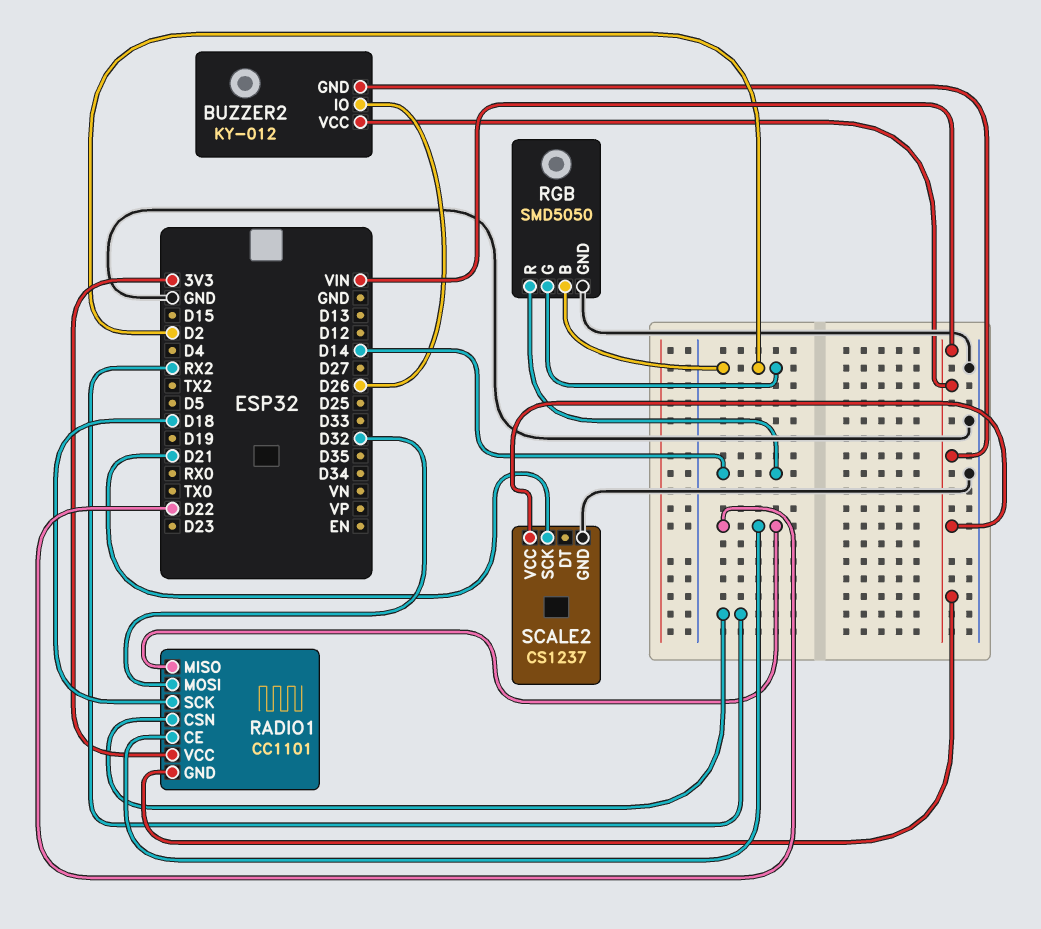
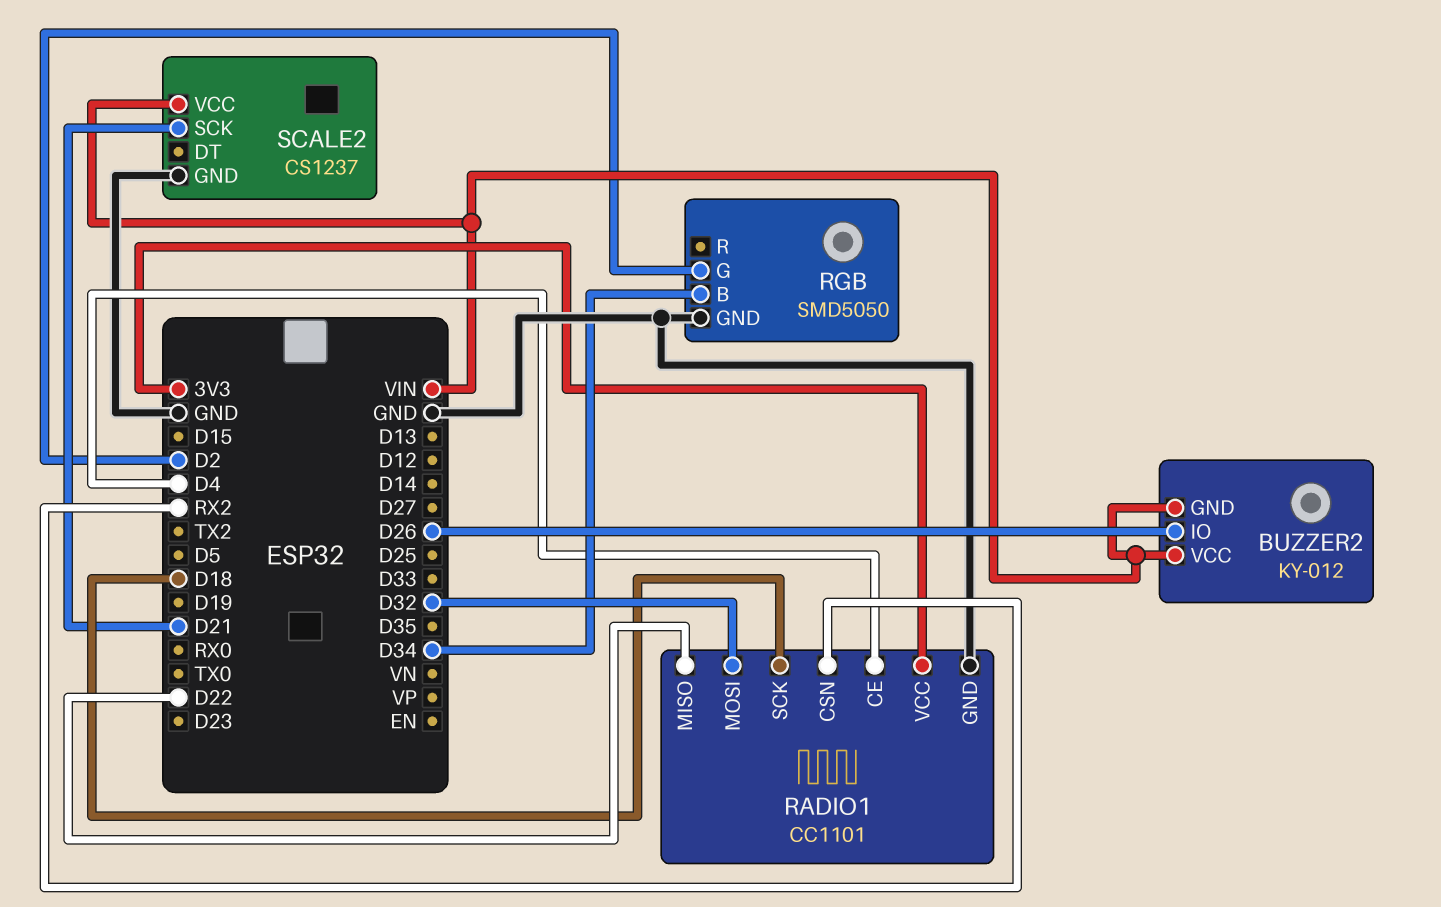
RADIO1 pin CE: D22 -> D4
RADIO1 pin GND: VIN -> GND
RGB pin B: D2 -> D34
RGB pin R: D14 -> none

